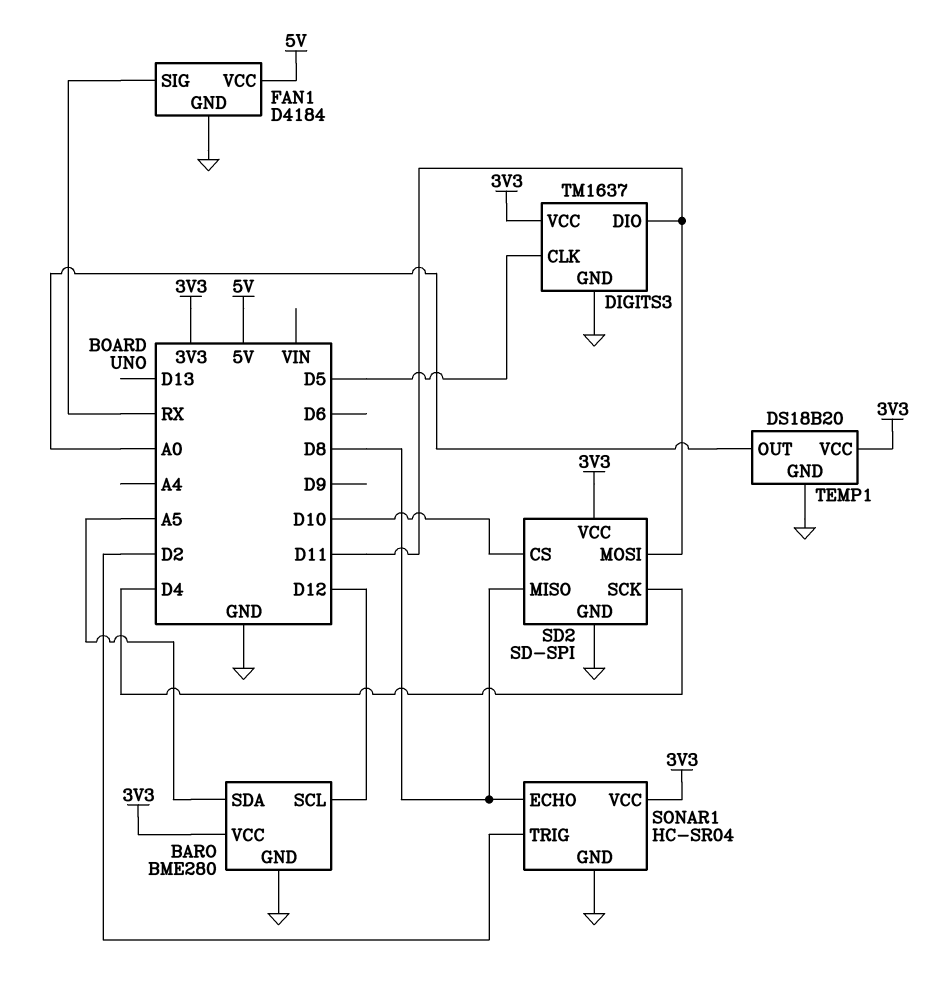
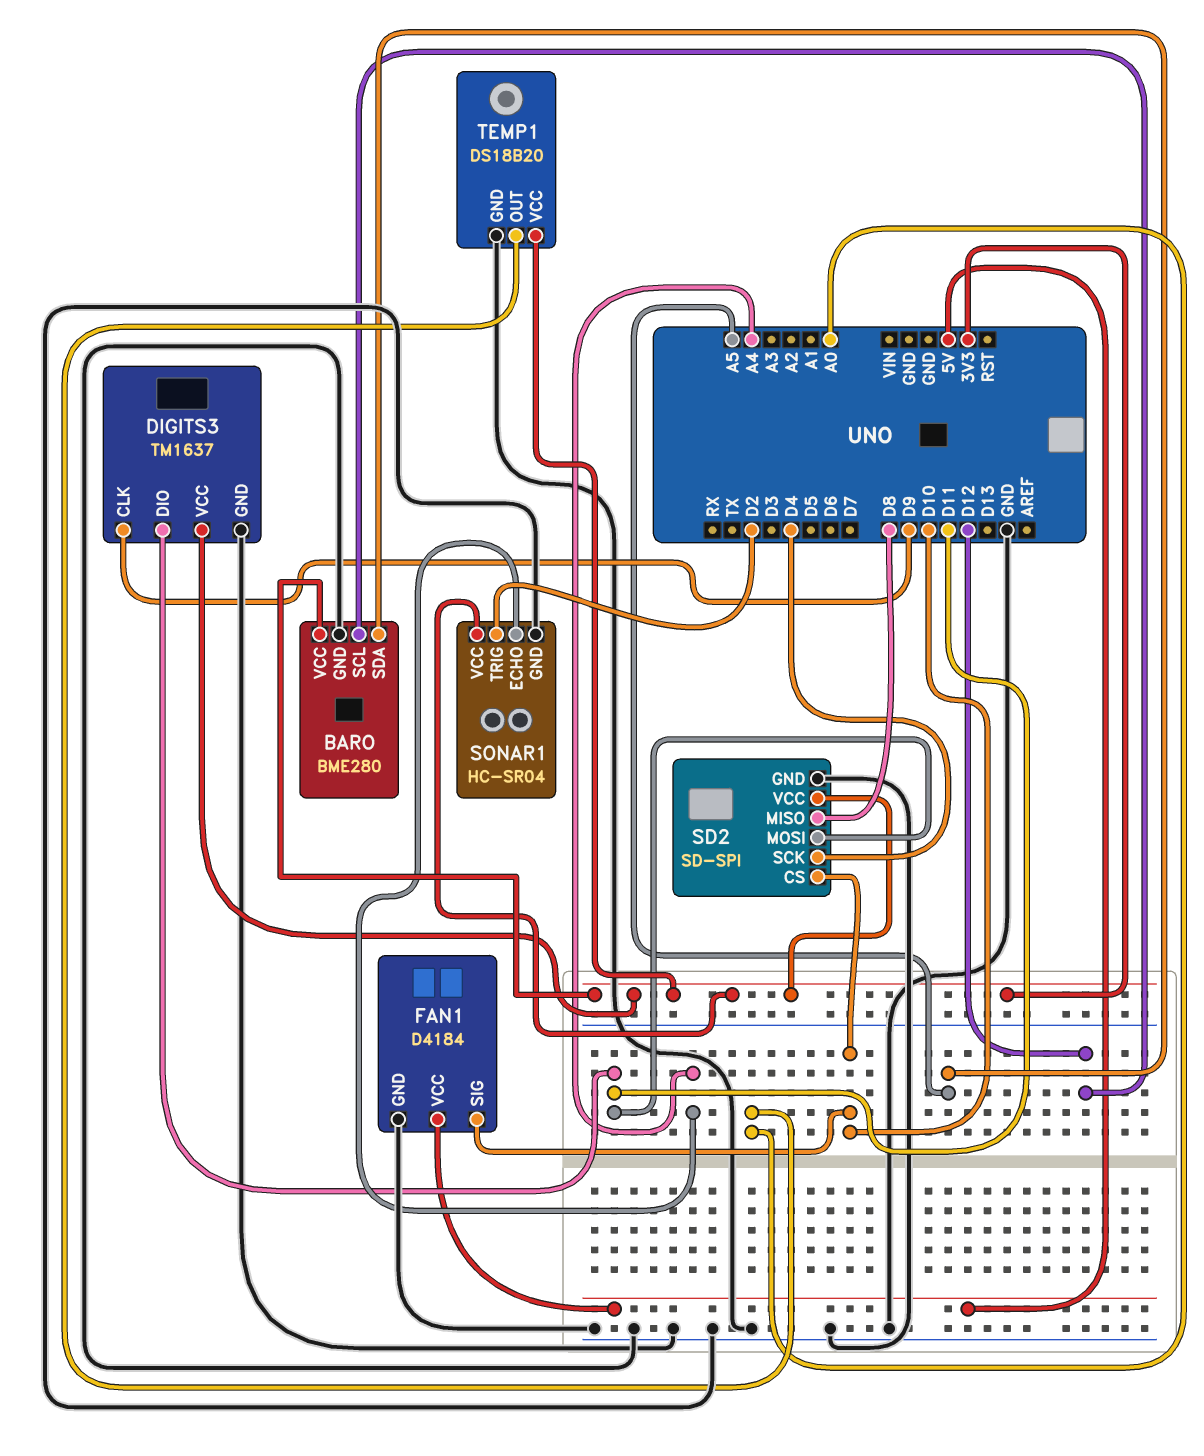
DIGITS3 pin CLK: D5 -> D9
FAN1 pin SIG: RX -> D10
SONAR1 pin ECHO: D8 -> A4

